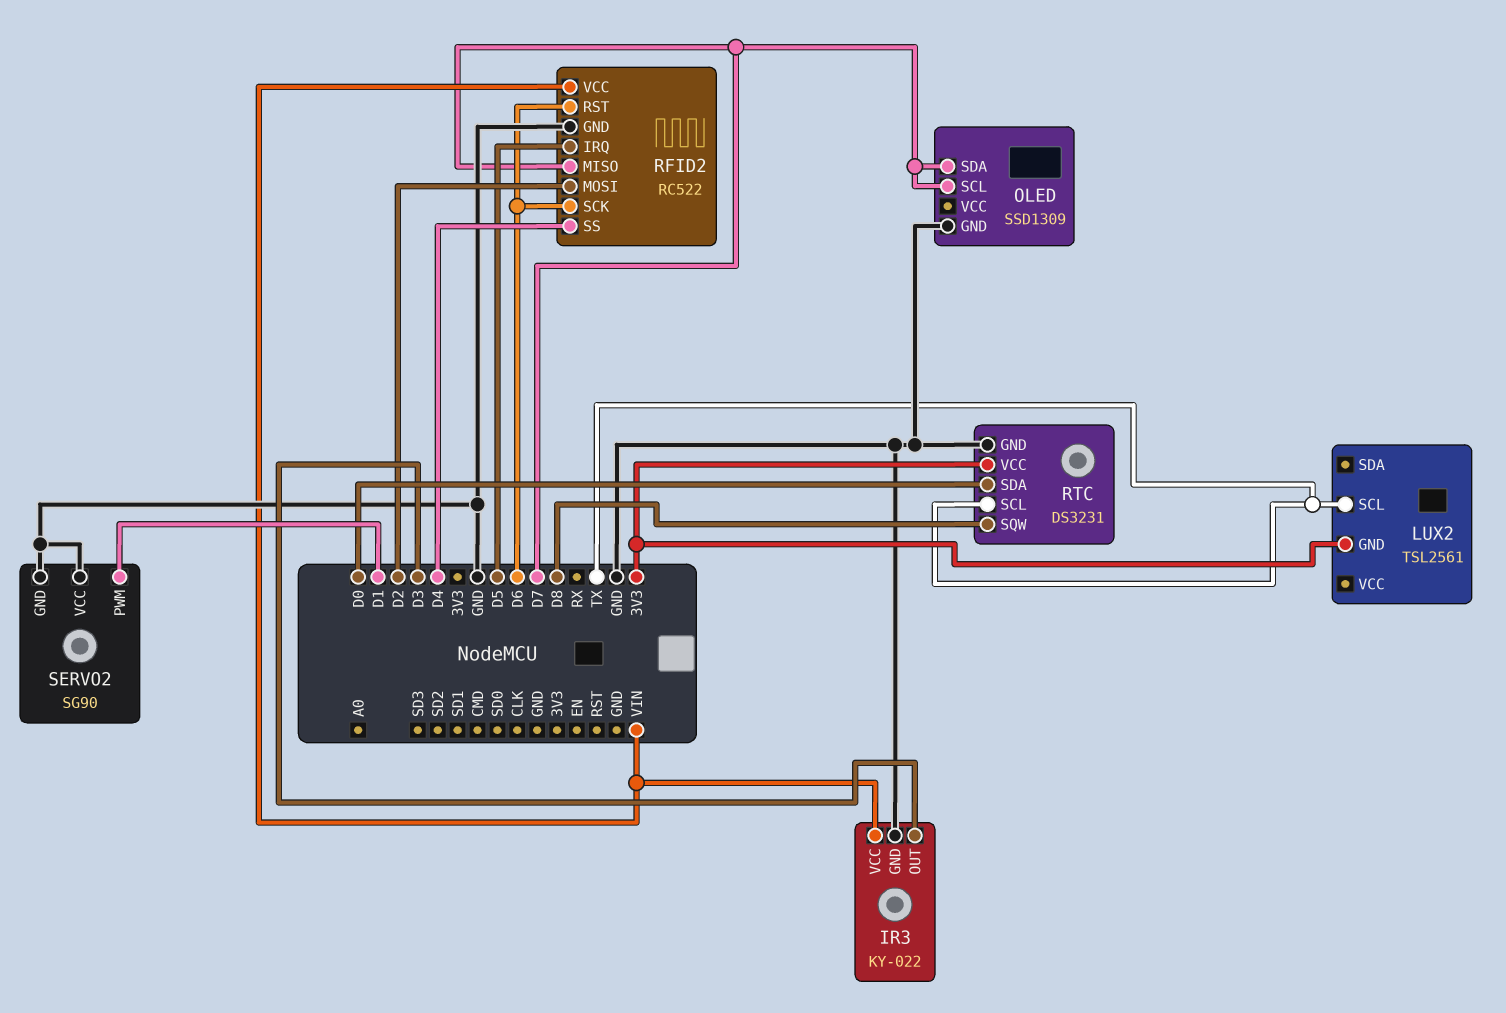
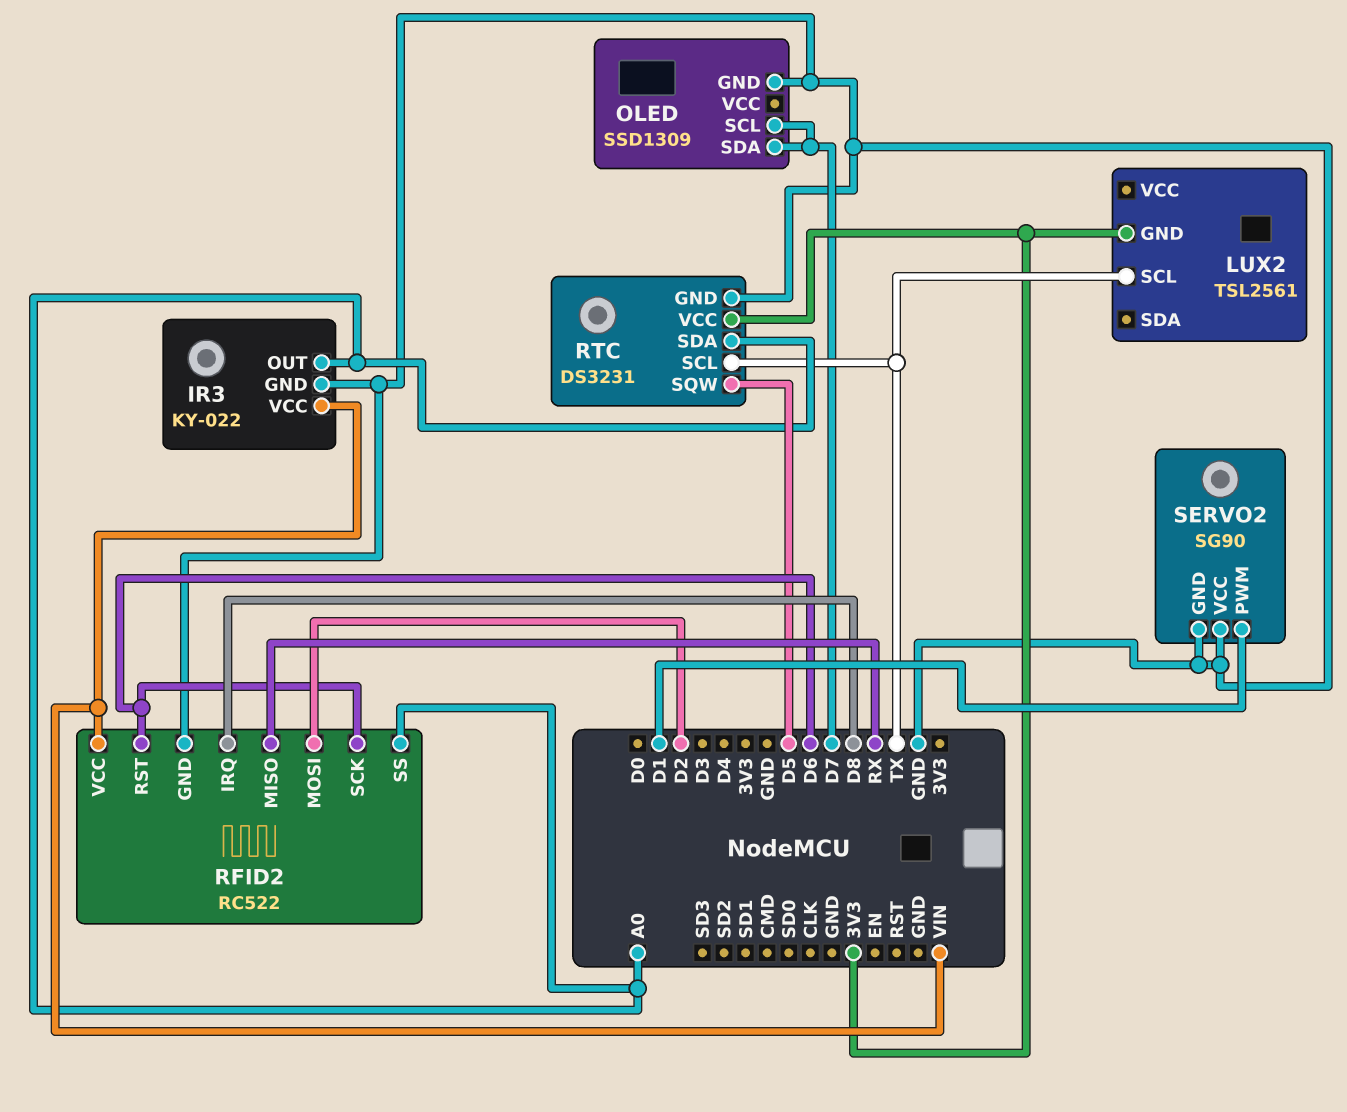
IR3 pin OUT: D3 -> A0
RFID2 pin IRQ: D5 -> D8
RFID2 pin MISO: D7 -> RX
RFID2 pin SS: D4 -> A0
RTC pin SDA: D0 -> A0
RTC pin SQW: D8 -> D5

